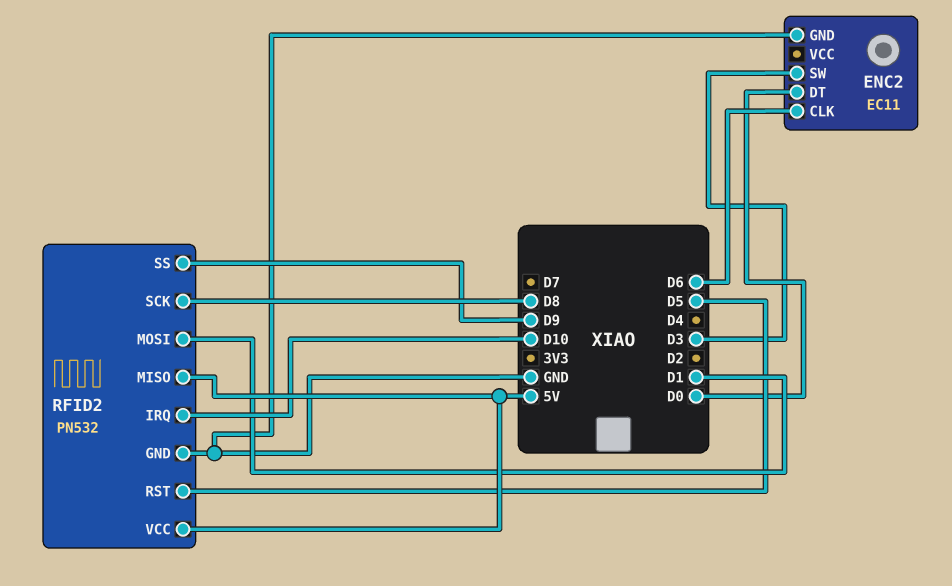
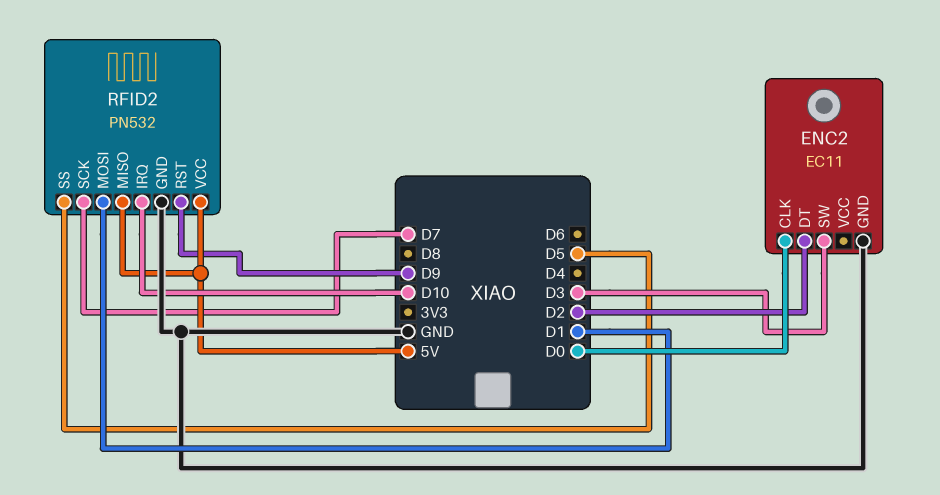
ENC2 pin CLK: D6 -> D0
ENC2 pin DT: D0 -> D2
RFID2 pin RST: D5 -> D9
RFID2 pin SCK: D8 -> D7
RFID2 pin SS: D9 -> D5

